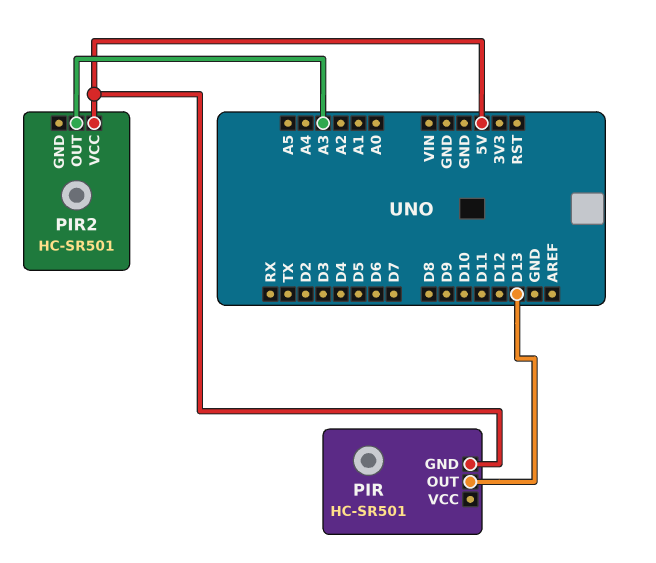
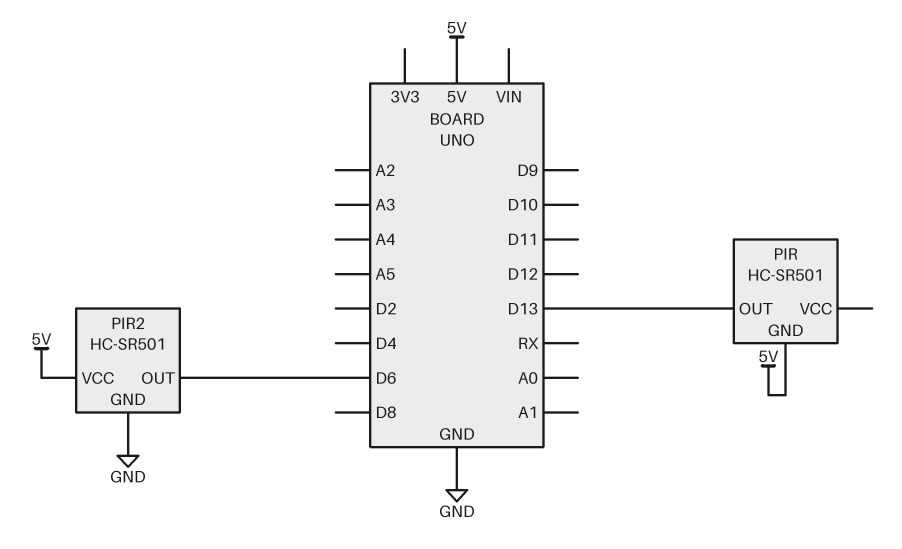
PIR2 pin GND: none -> GND
PIR2 pin OUT: A3 -> D6

